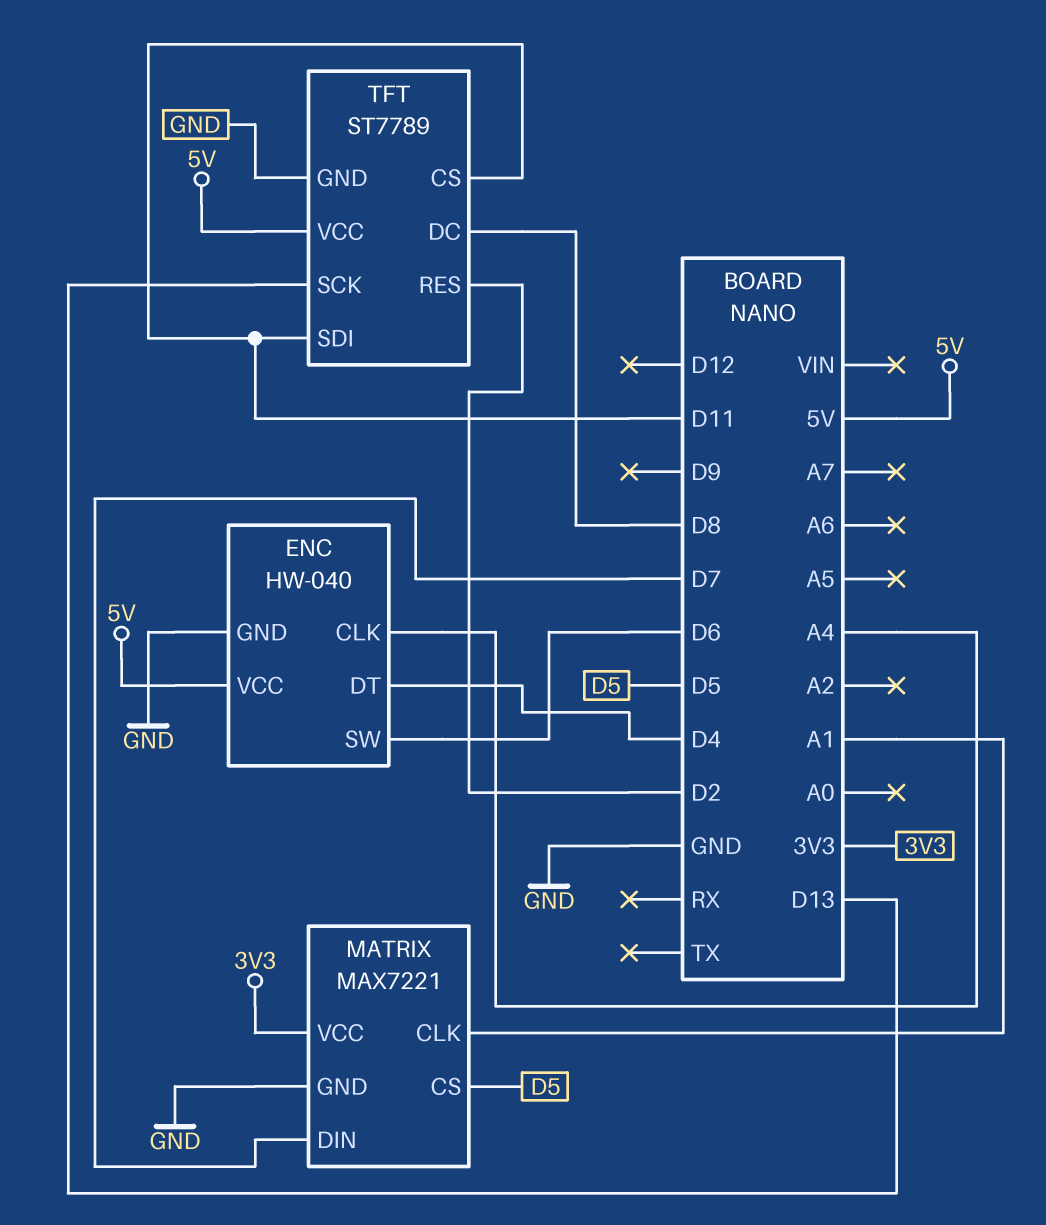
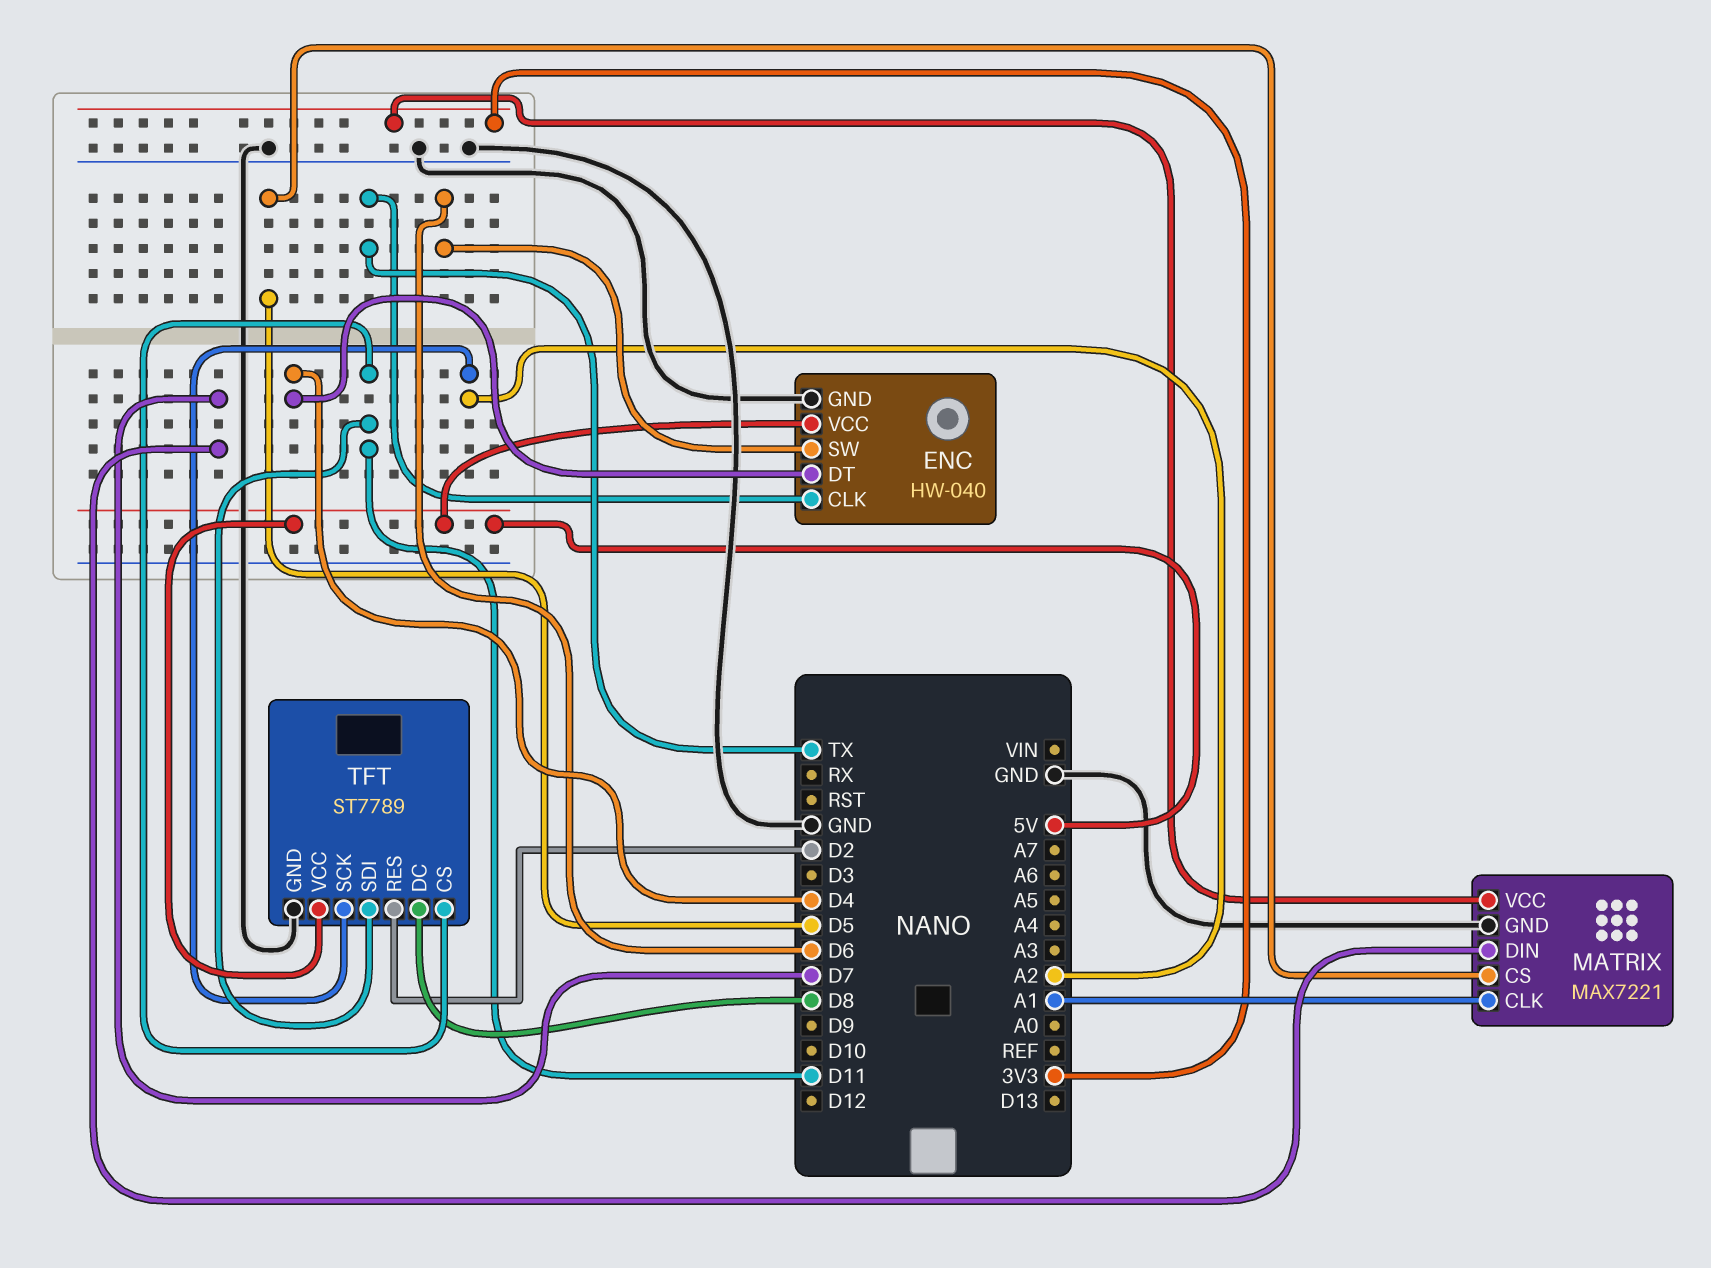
ENC pin CLK: A4 -> TX
TFT pin SCK: D13 -> A2

